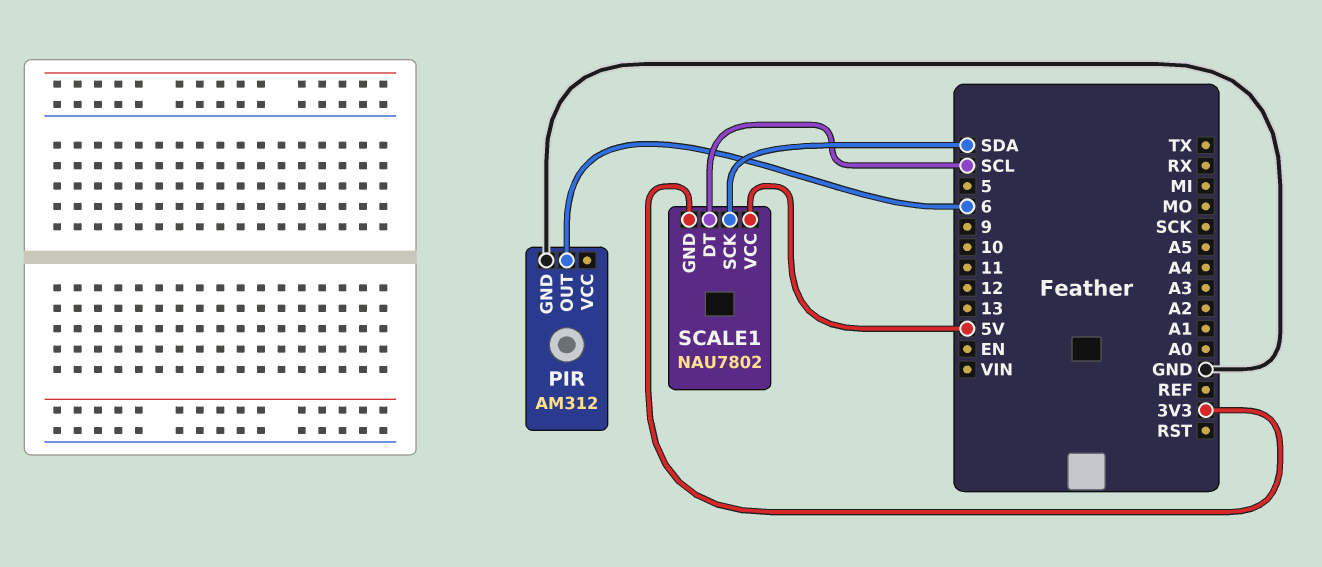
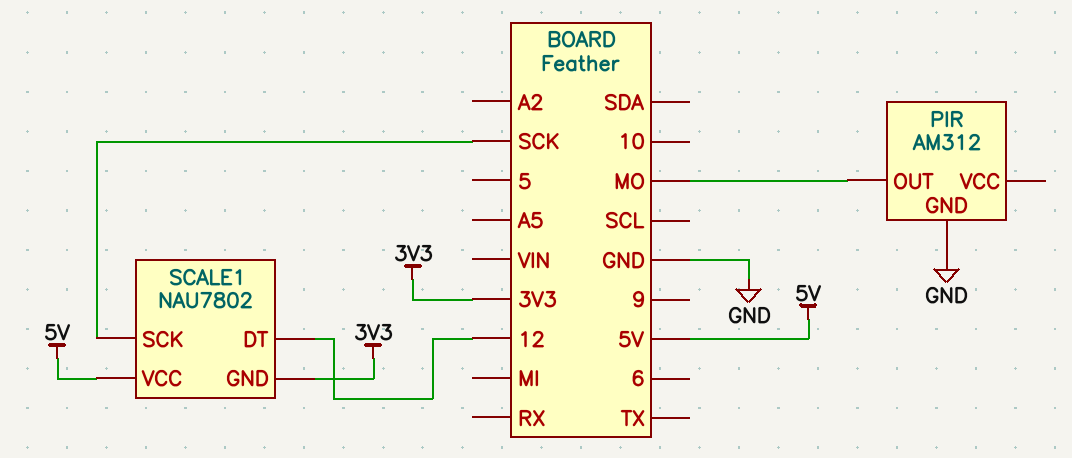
PIR pin OUT: 6 -> MO
SCALE1 pin DT: SCL -> 12
SCALE1 pin SCK: SDA -> SCK

